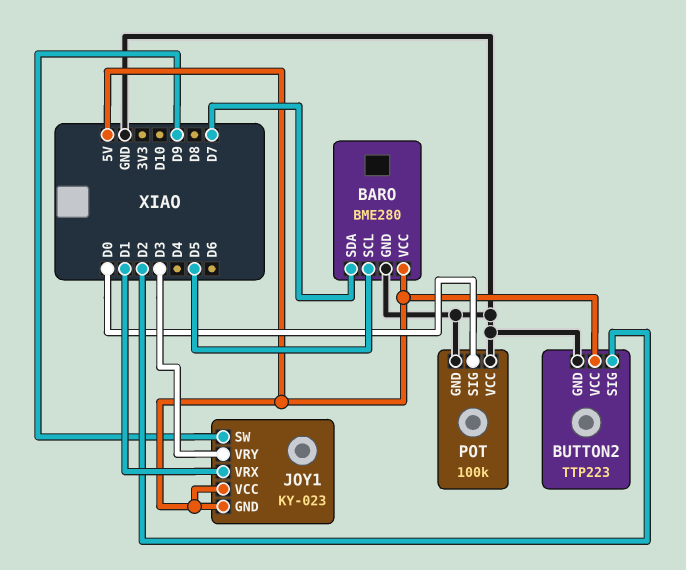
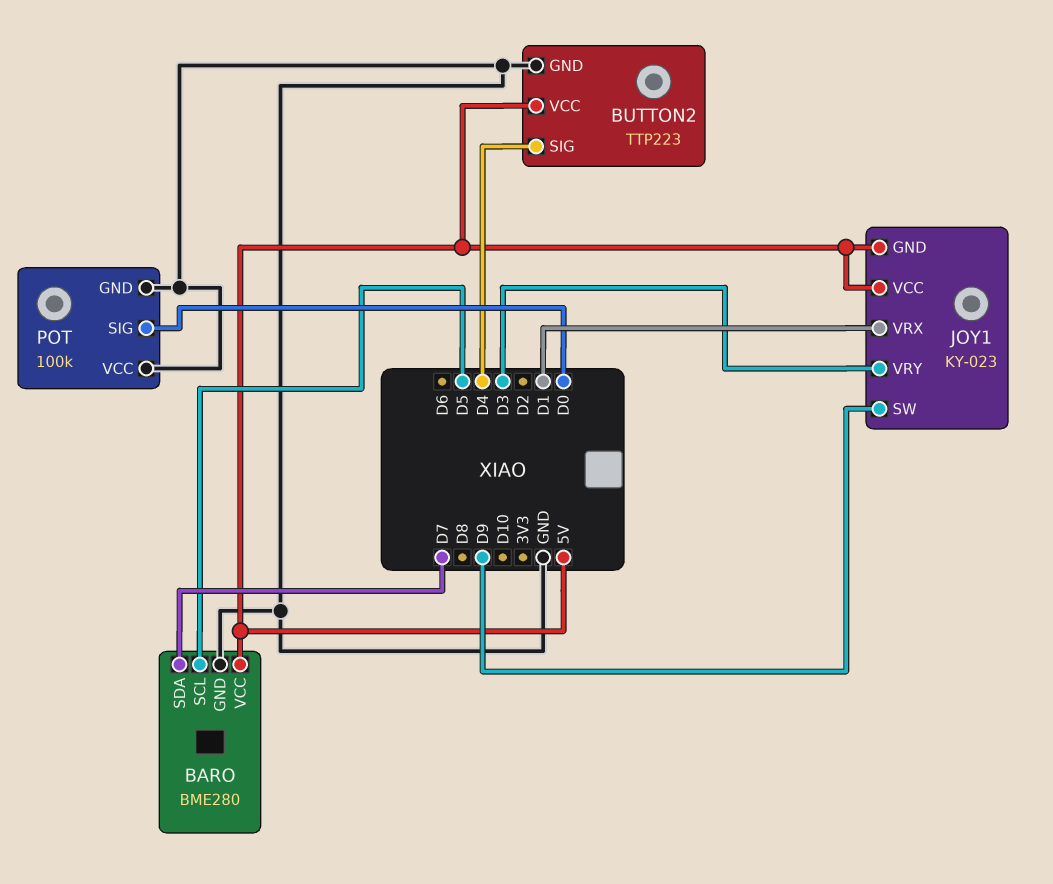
BUTTON2 pin SIG: D2 -> D4

